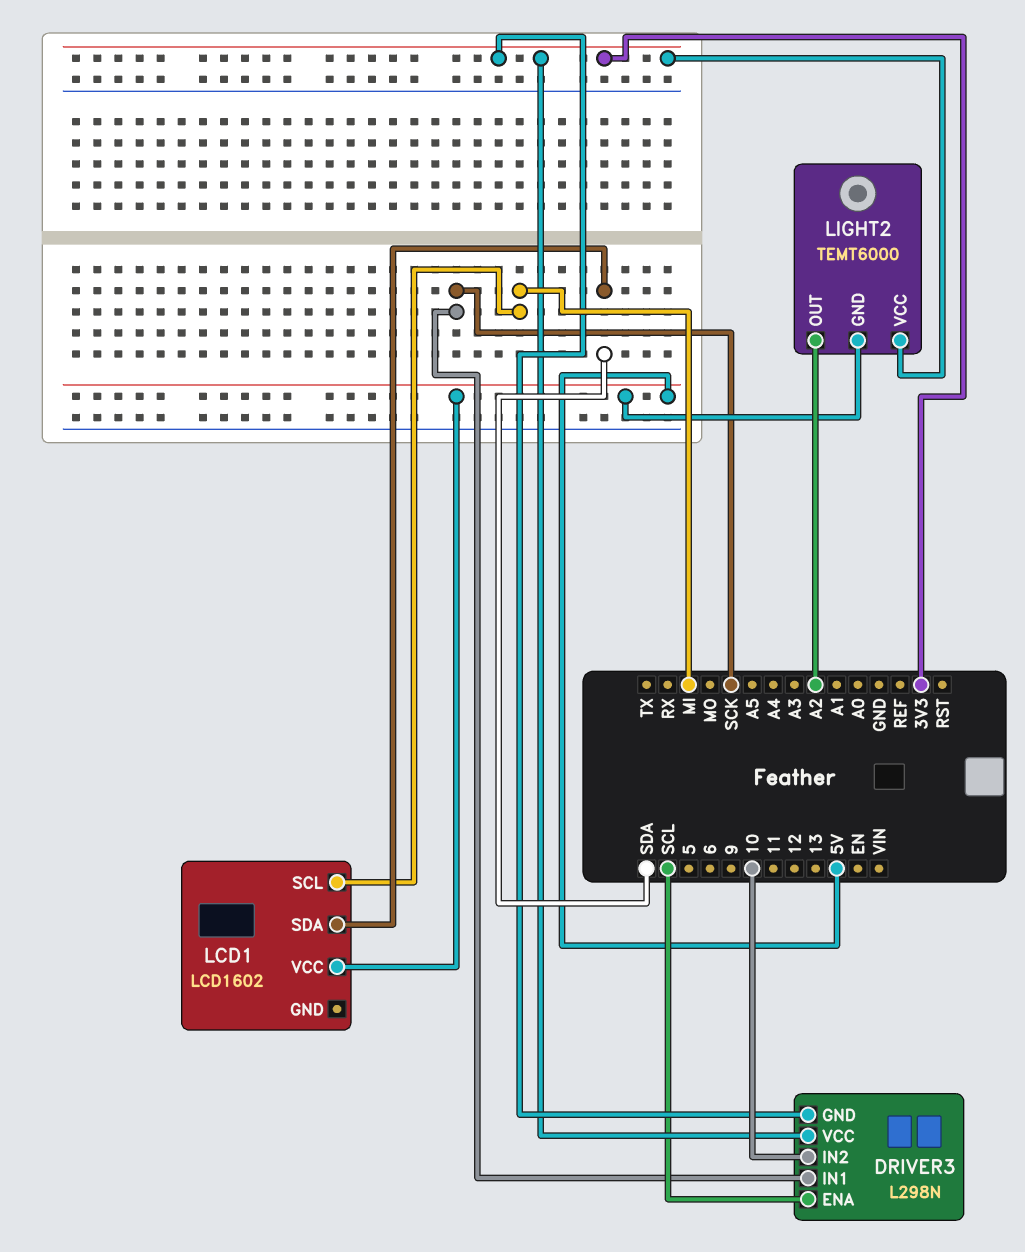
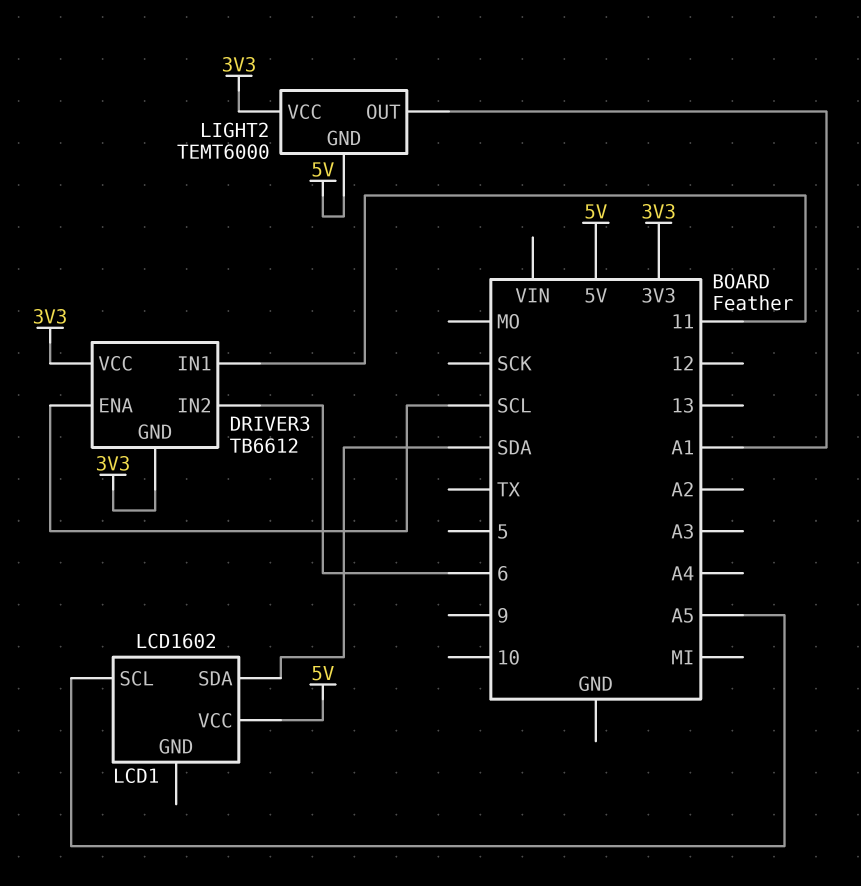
DRIVER3: L298N -> TB6612
DRIVER3 pin IN1: SCK -> 11
DRIVER3 pin IN2: 10 -> 6
LCD1 pin SCL: MI -> A5
LIGHT2 pin OUT: A2 -> A1

